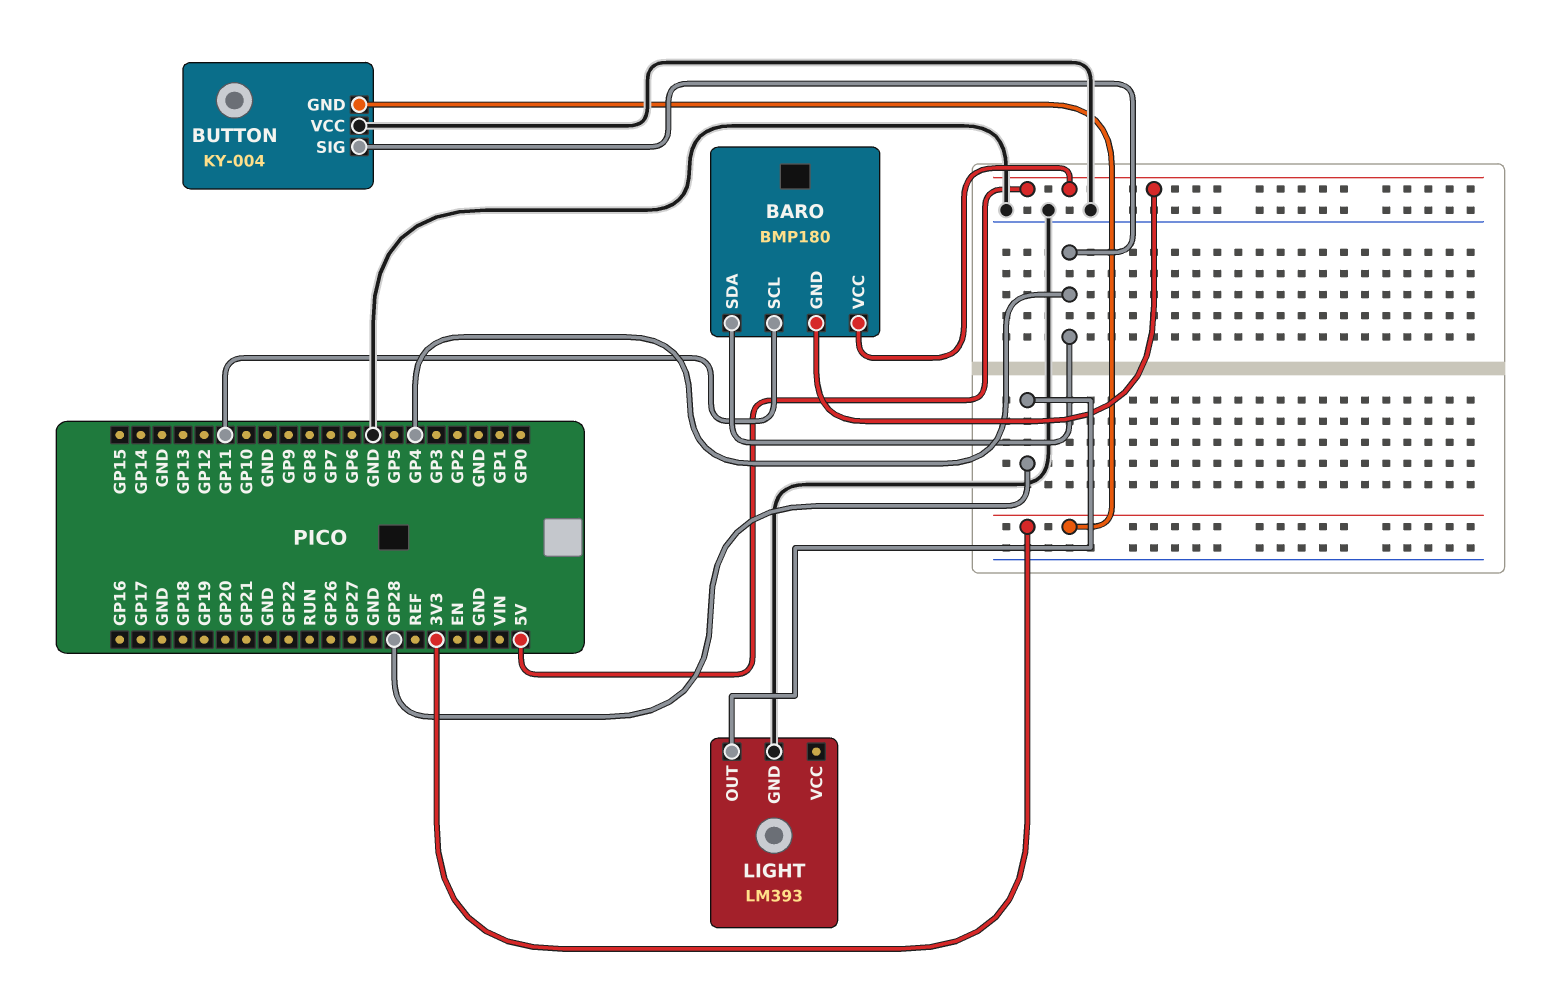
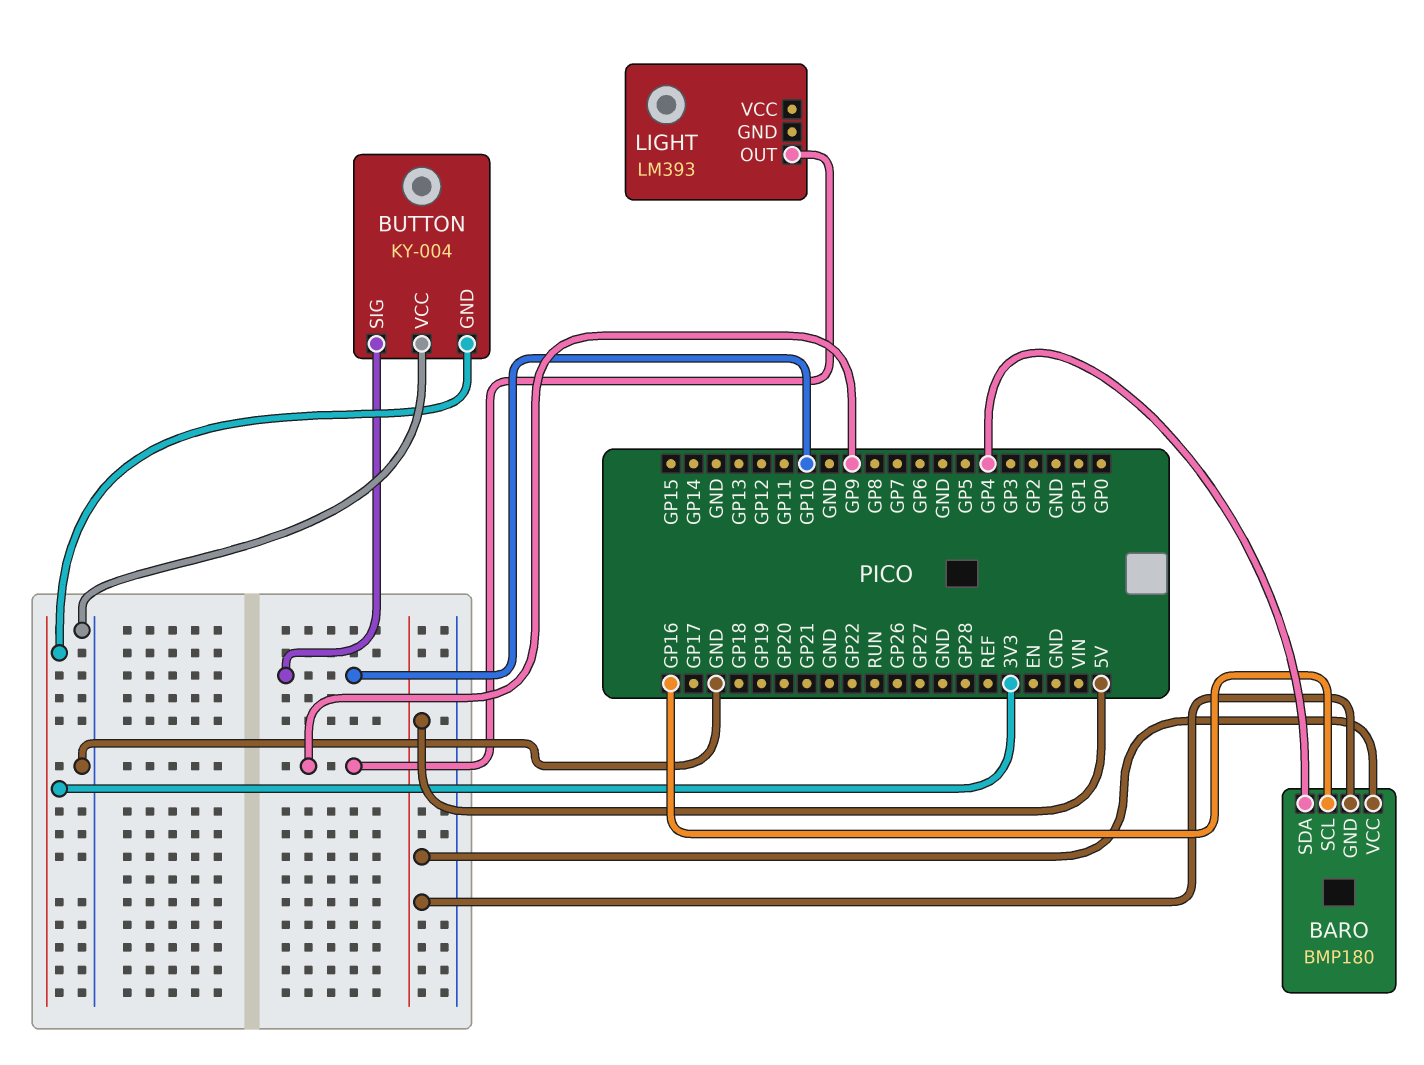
BARO pin SCL: GP11 -> GP16
BUTTON pin SIG: GP4 -> GP10
LIGHT pin GND: GND -> none
LIGHT pin OUT: GP28 -> GP9

